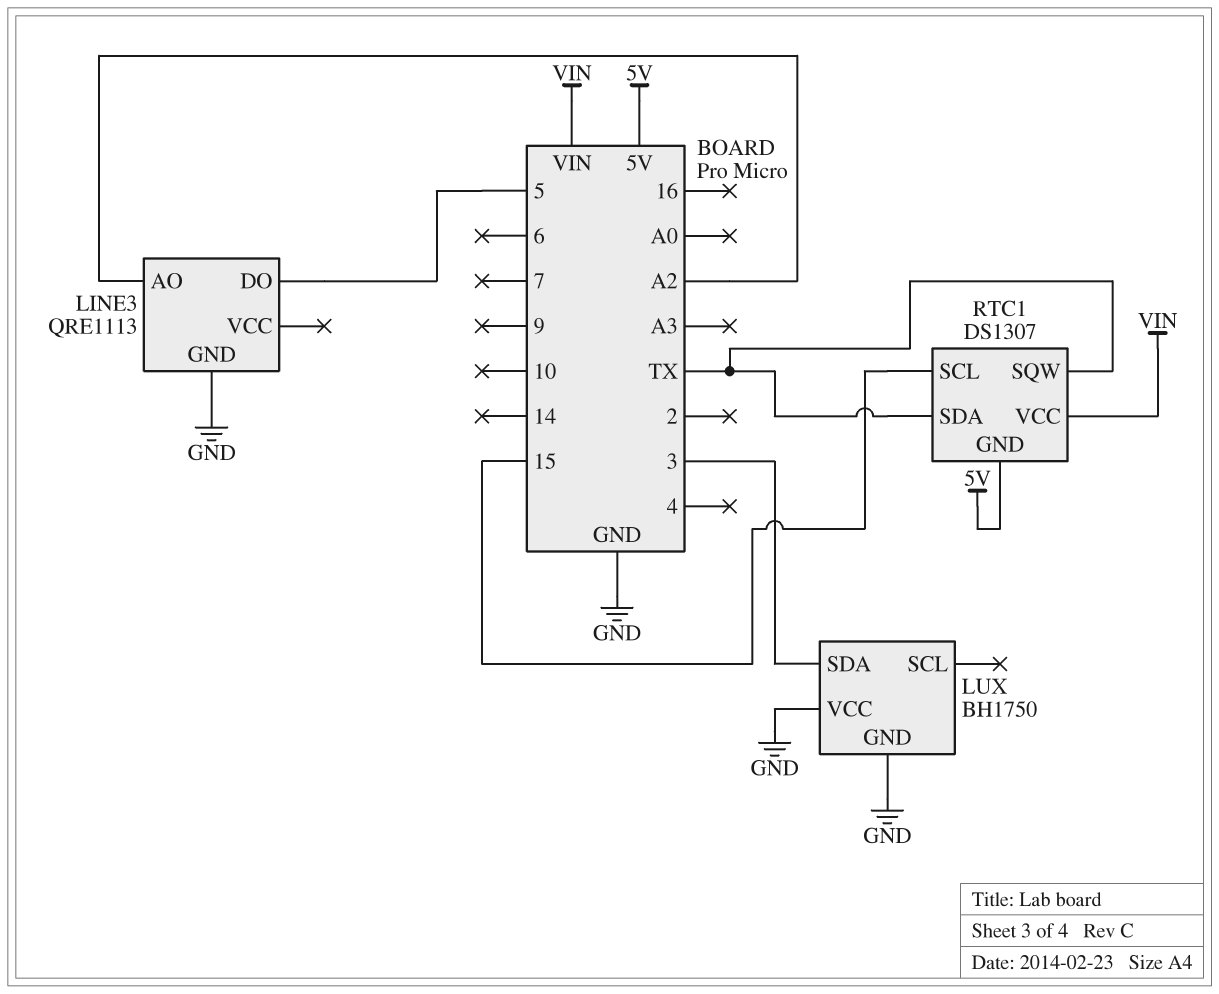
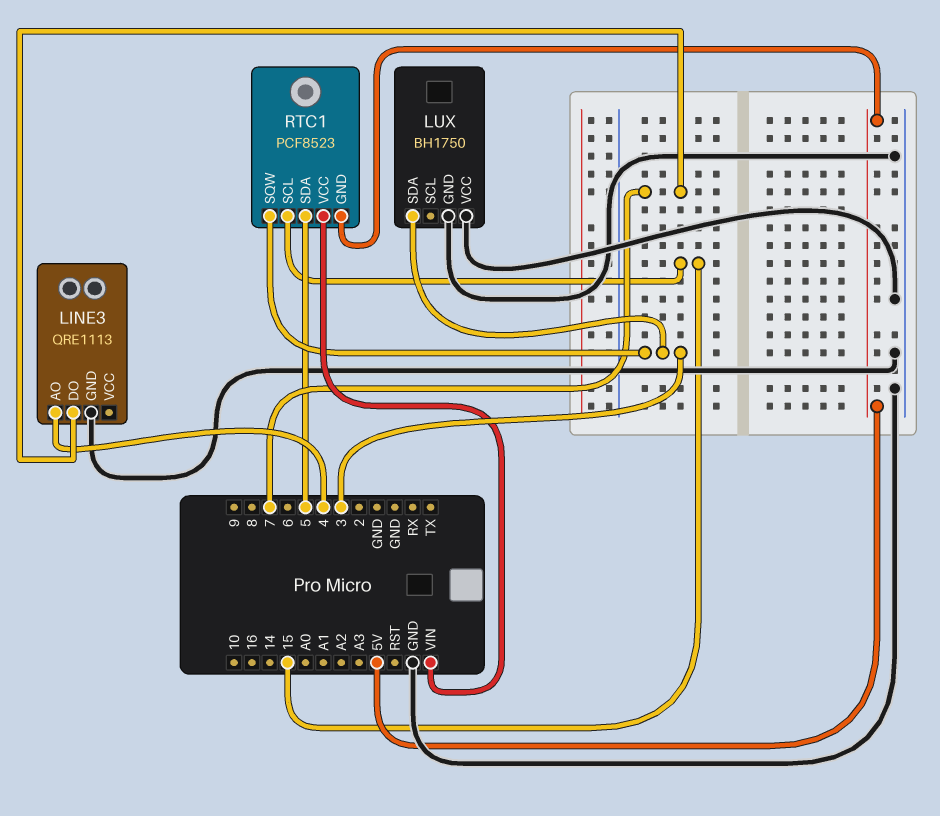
LINE3 pin AO: A2 -> 4
LINE3 pin DO: 5 -> 7
RTC1: DS1307 -> PCF8523
RTC1 pin SDA: TX -> 5
RTC1 pin SQW: TX -> 3

